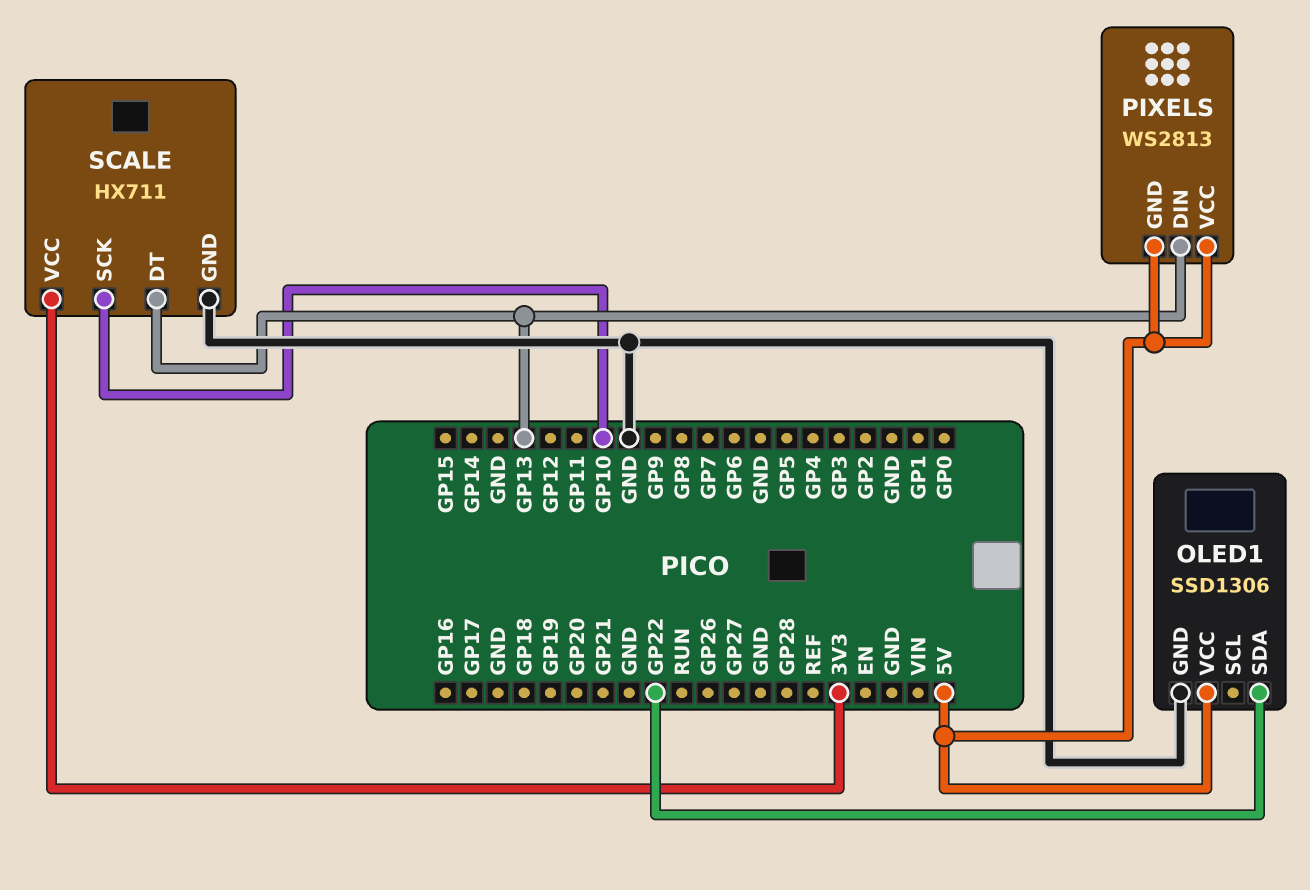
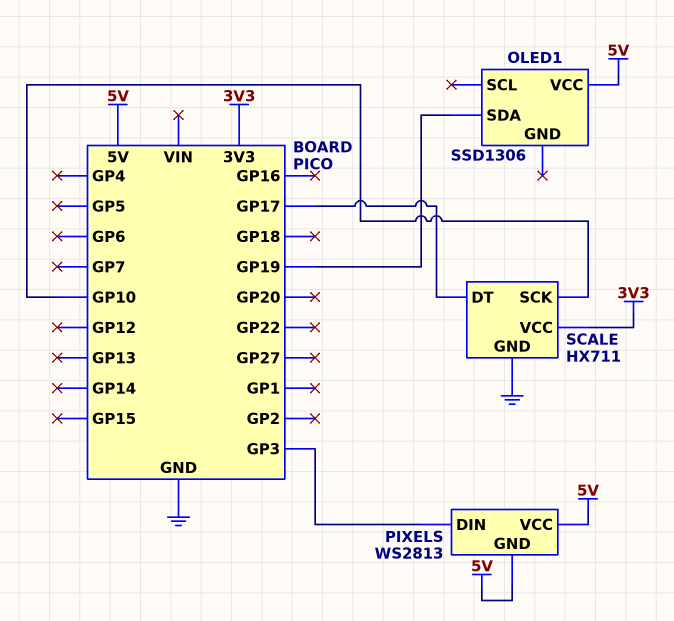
OLED1 pin GND: GND -> none
OLED1 pin SDA: GP22 -> GP19
PIXELS pin DIN: GP13 -> GP3
SCALE pin DT: GP13 -> GP17

